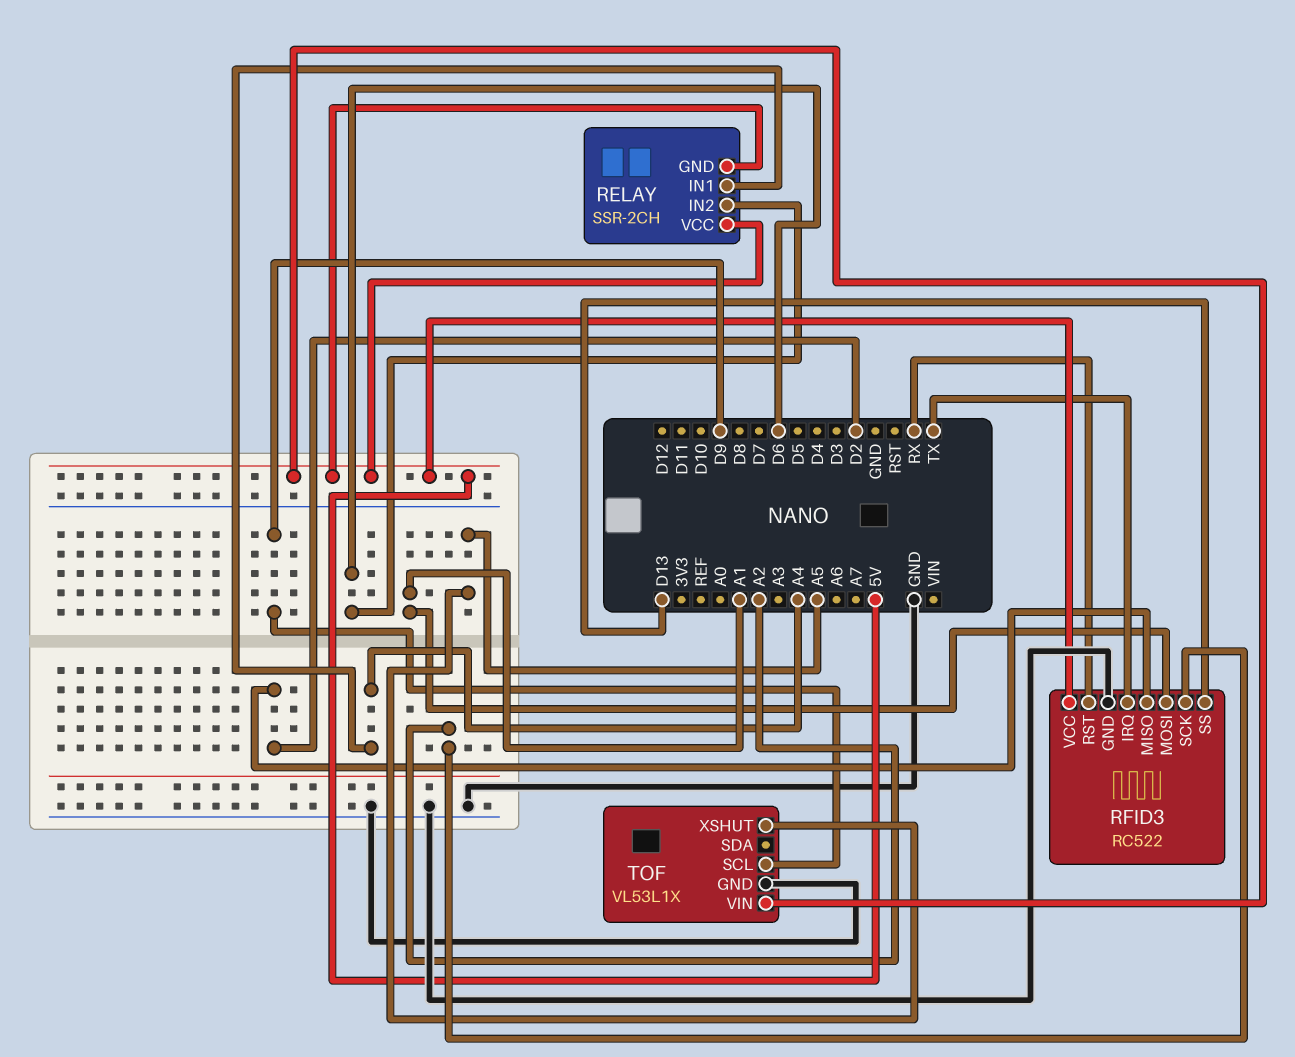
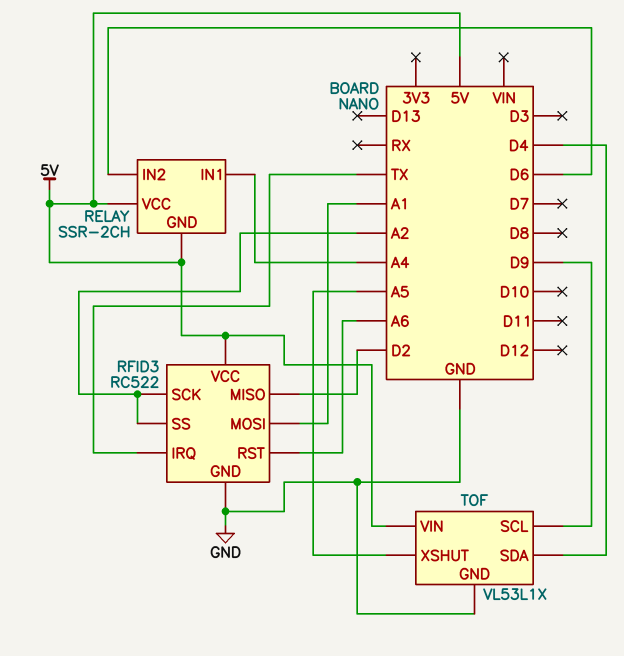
RFID3 pin RST: RX -> A6
RFID3 pin SS: D13 -> A2
TOF pin SDA: none -> D4

